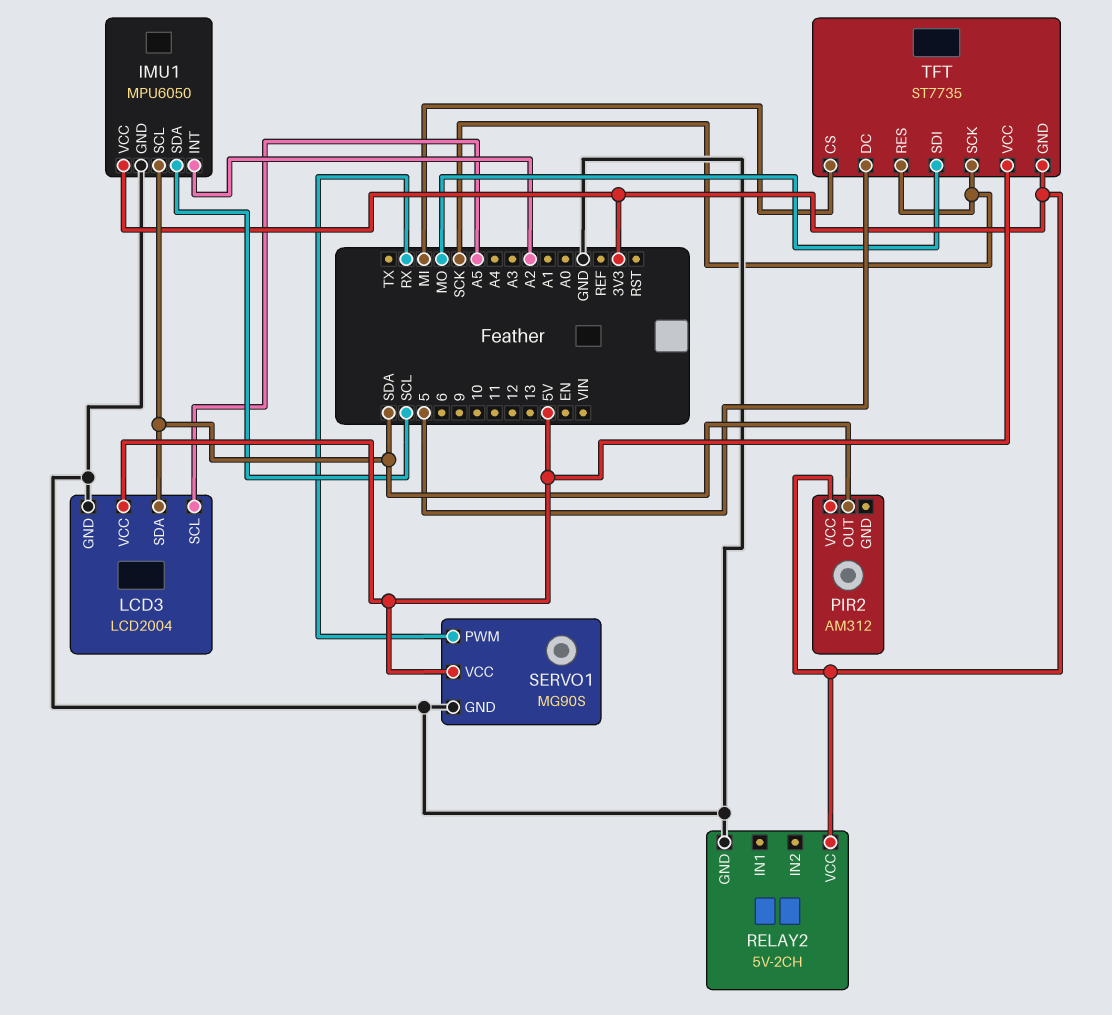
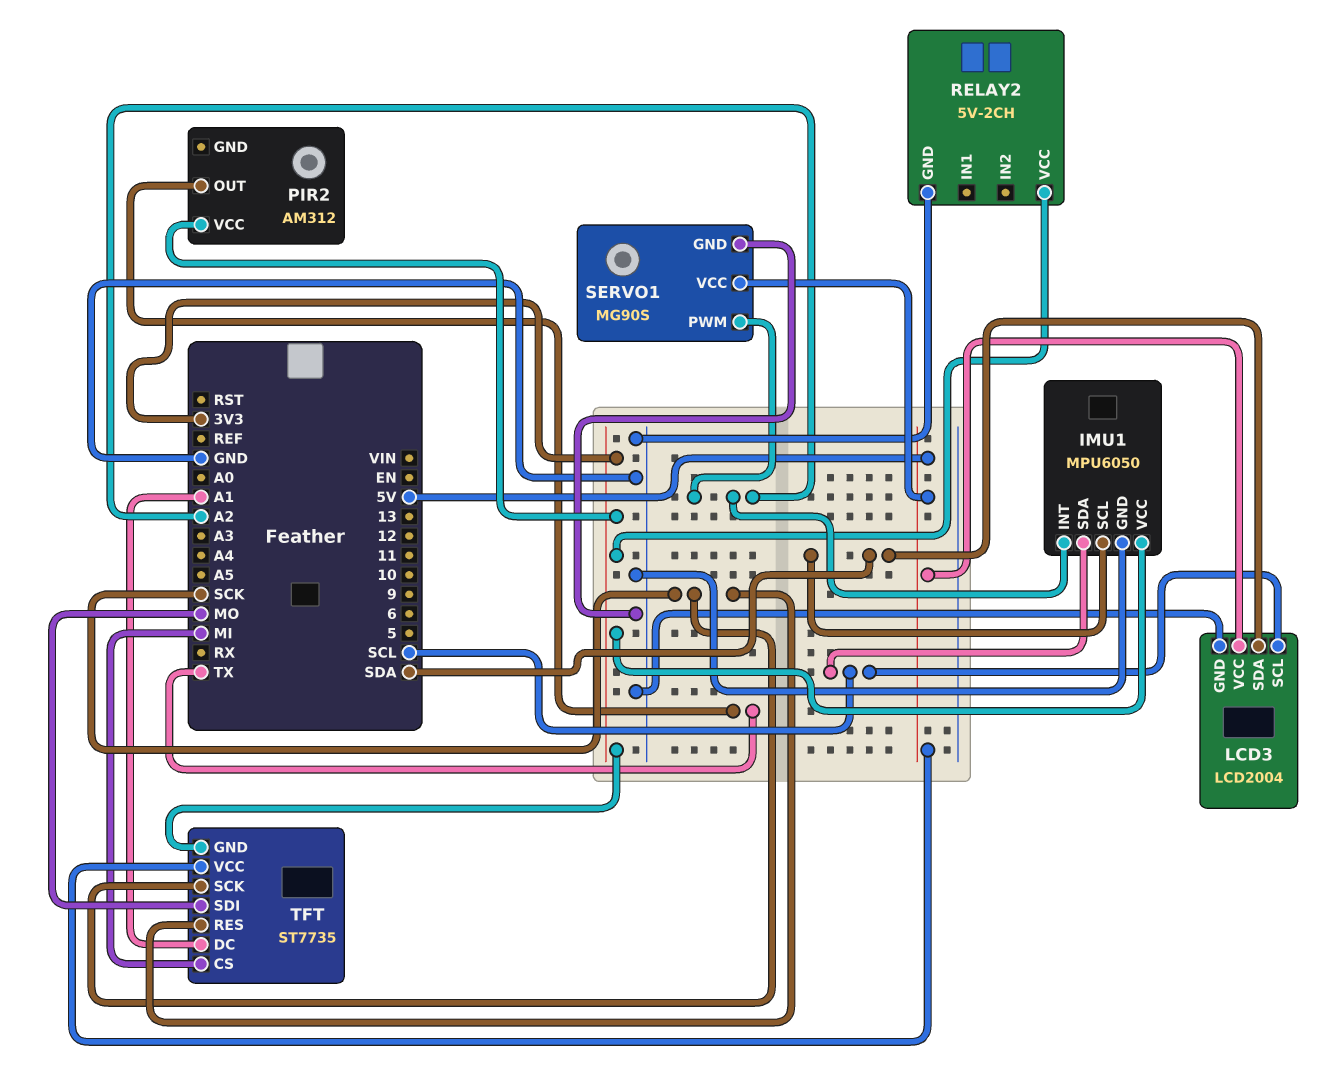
LCD3 pin SCL: A5 -> SCL
PIR2 pin OUT: SDA -> TX
SERVO1 pin PWM: RX -> A2
TFT pin DC: 5 -> A1

